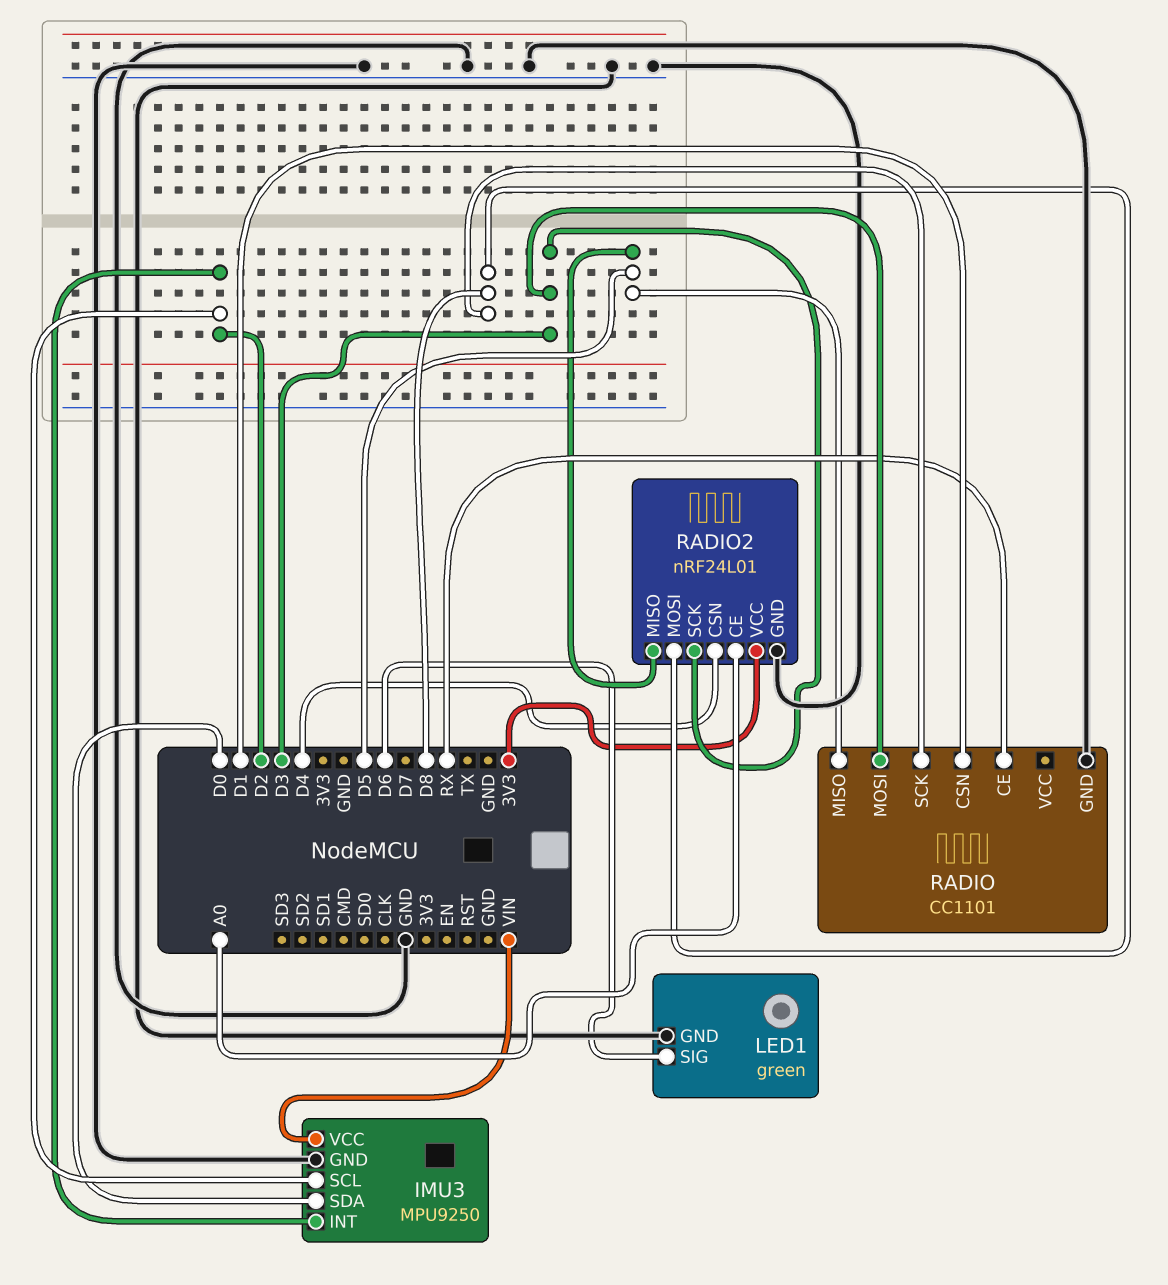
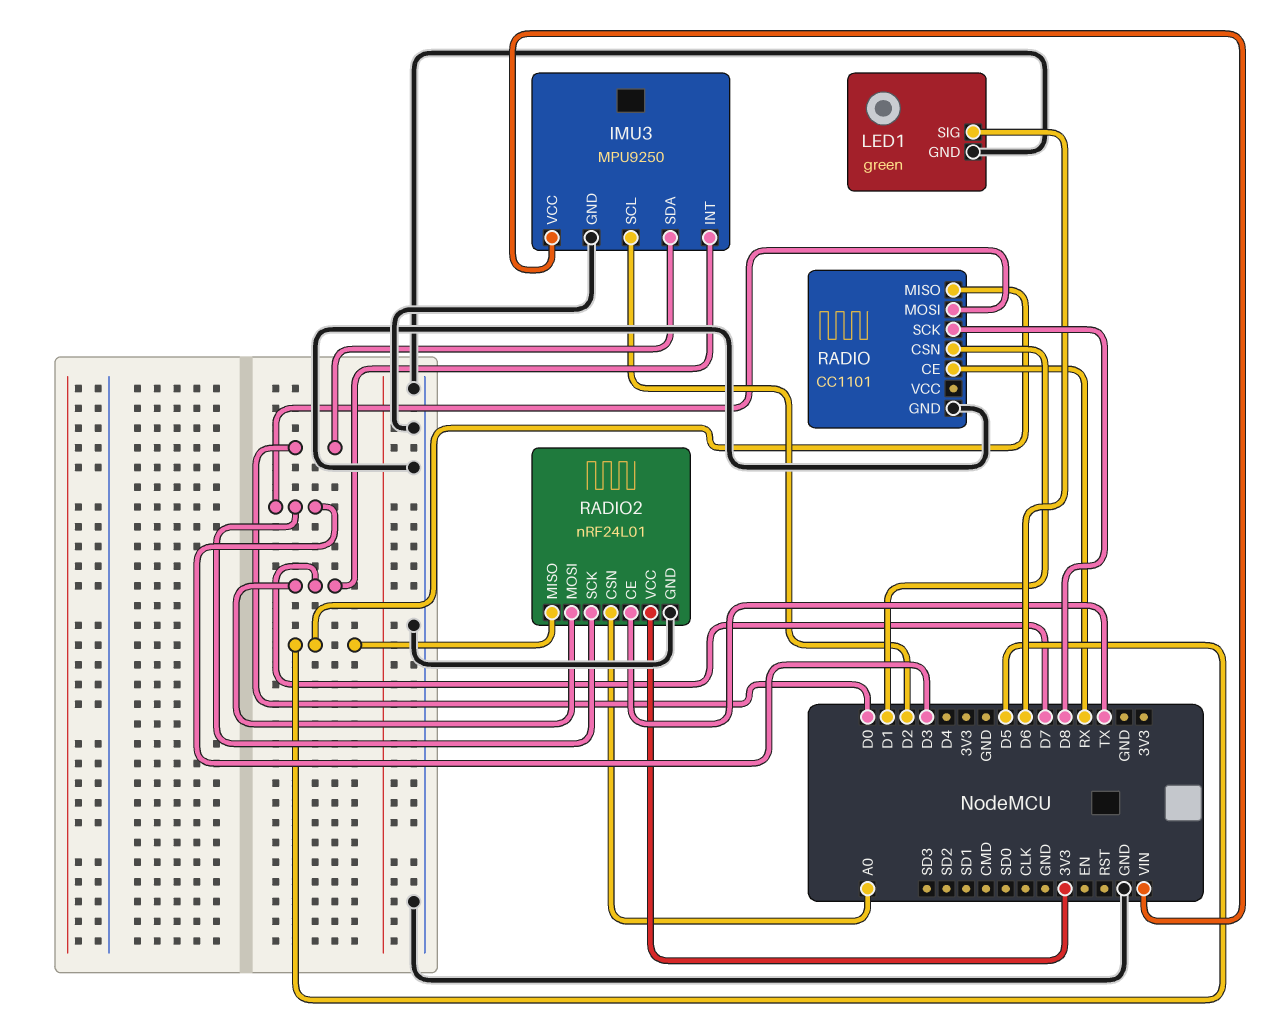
IMU3 pin INT: D2 -> D7
RADIO2 pin CE: A0 -> TX
RADIO2 pin CSN: D4 -> A0
RADIO2 pin MOSI: D8 -> D7

